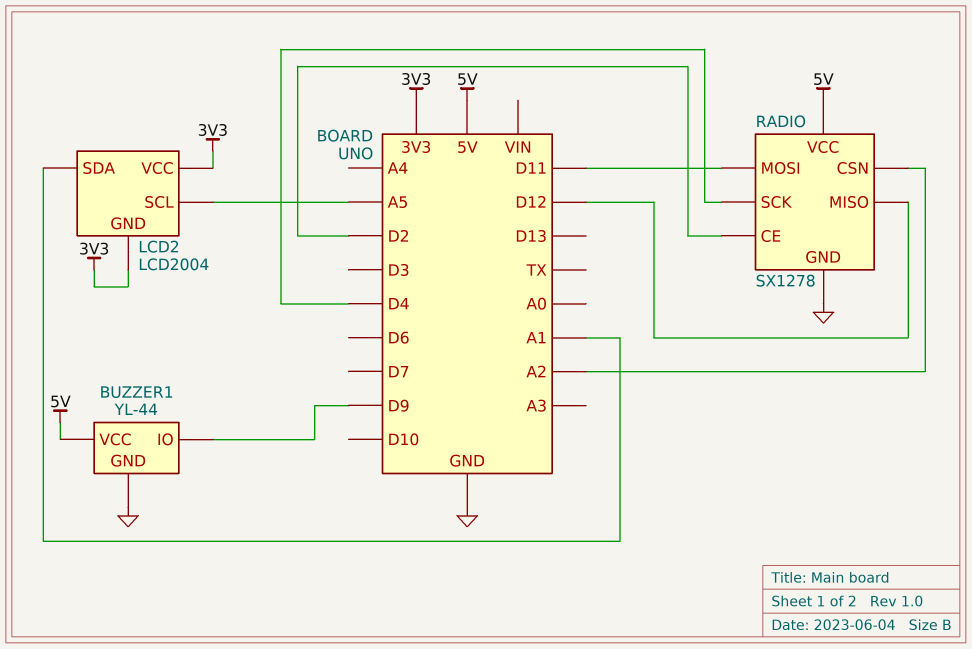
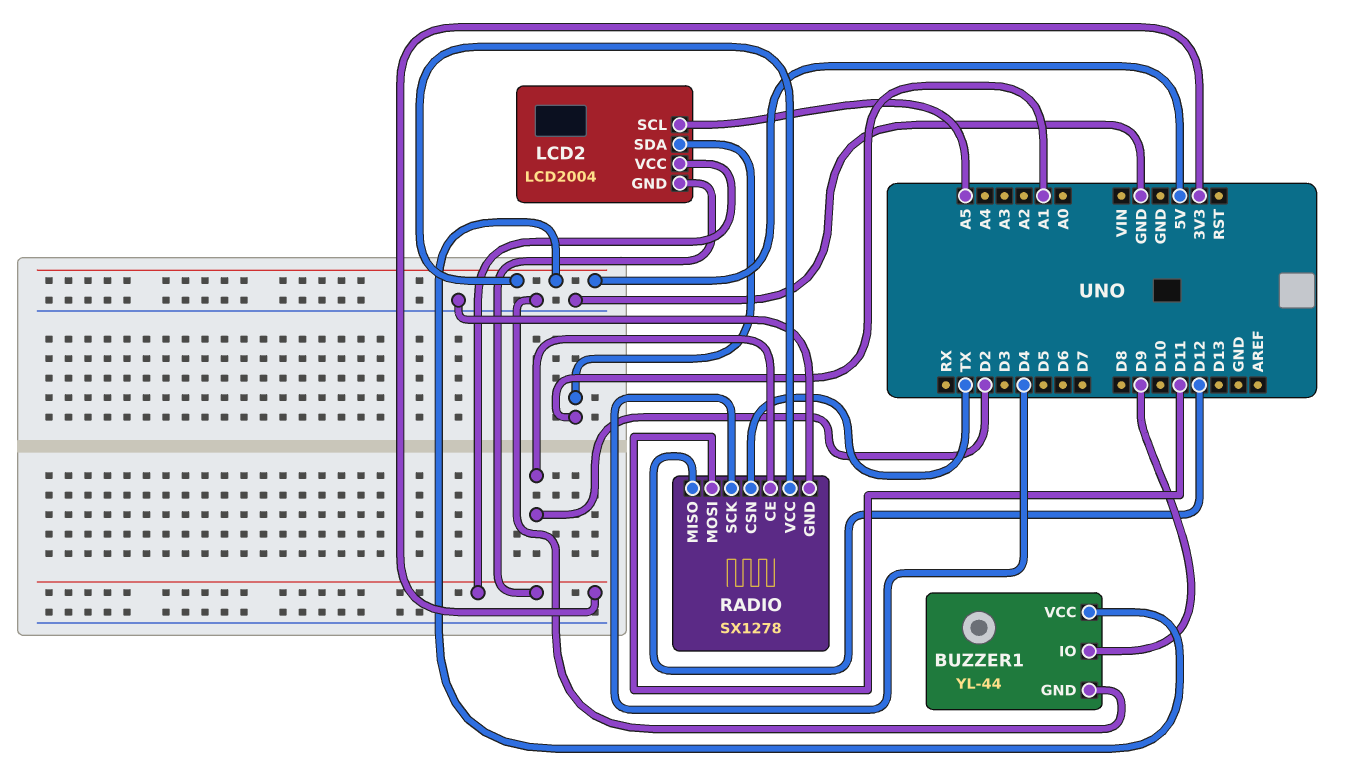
RADIO pin CSN: A2 -> TX

